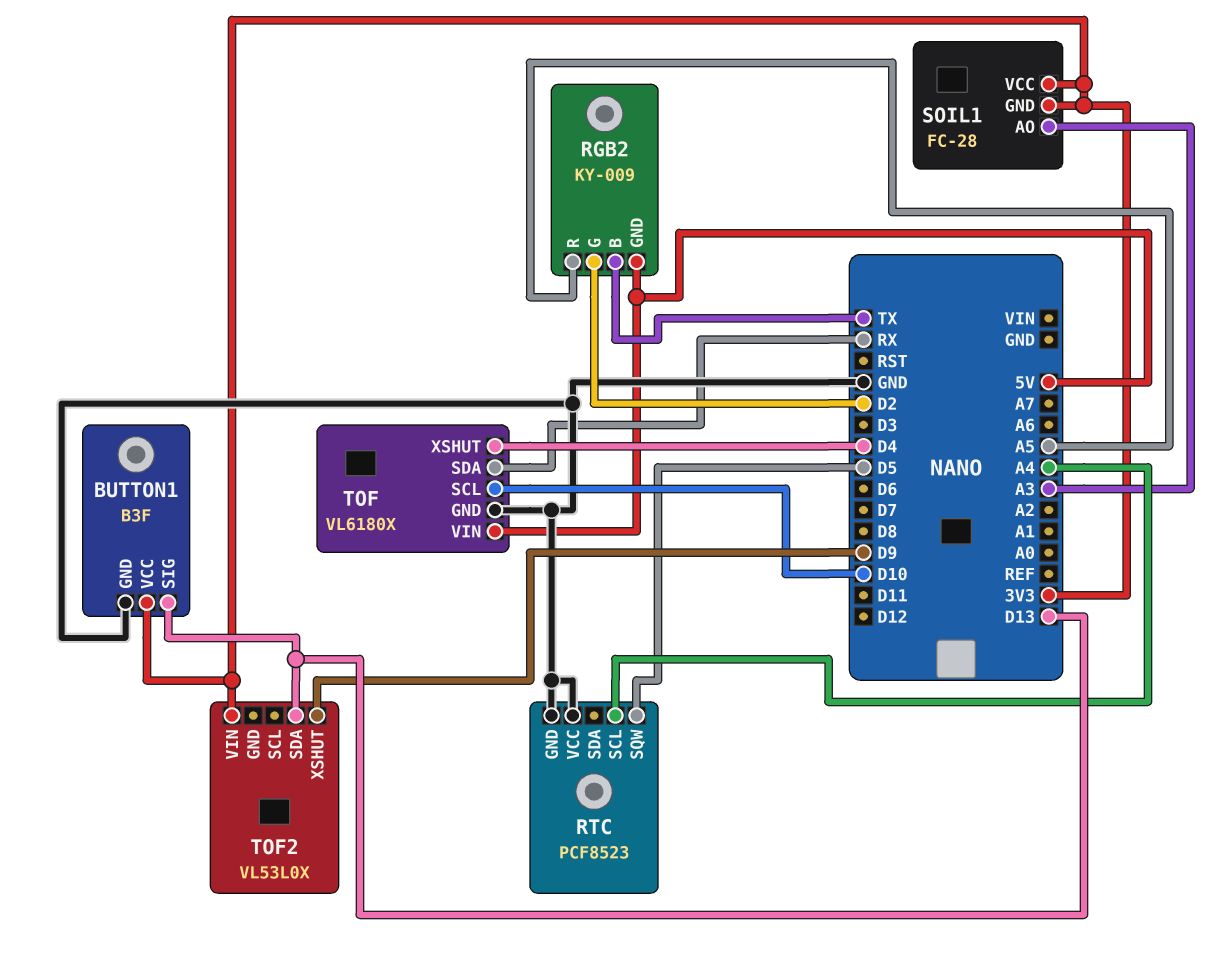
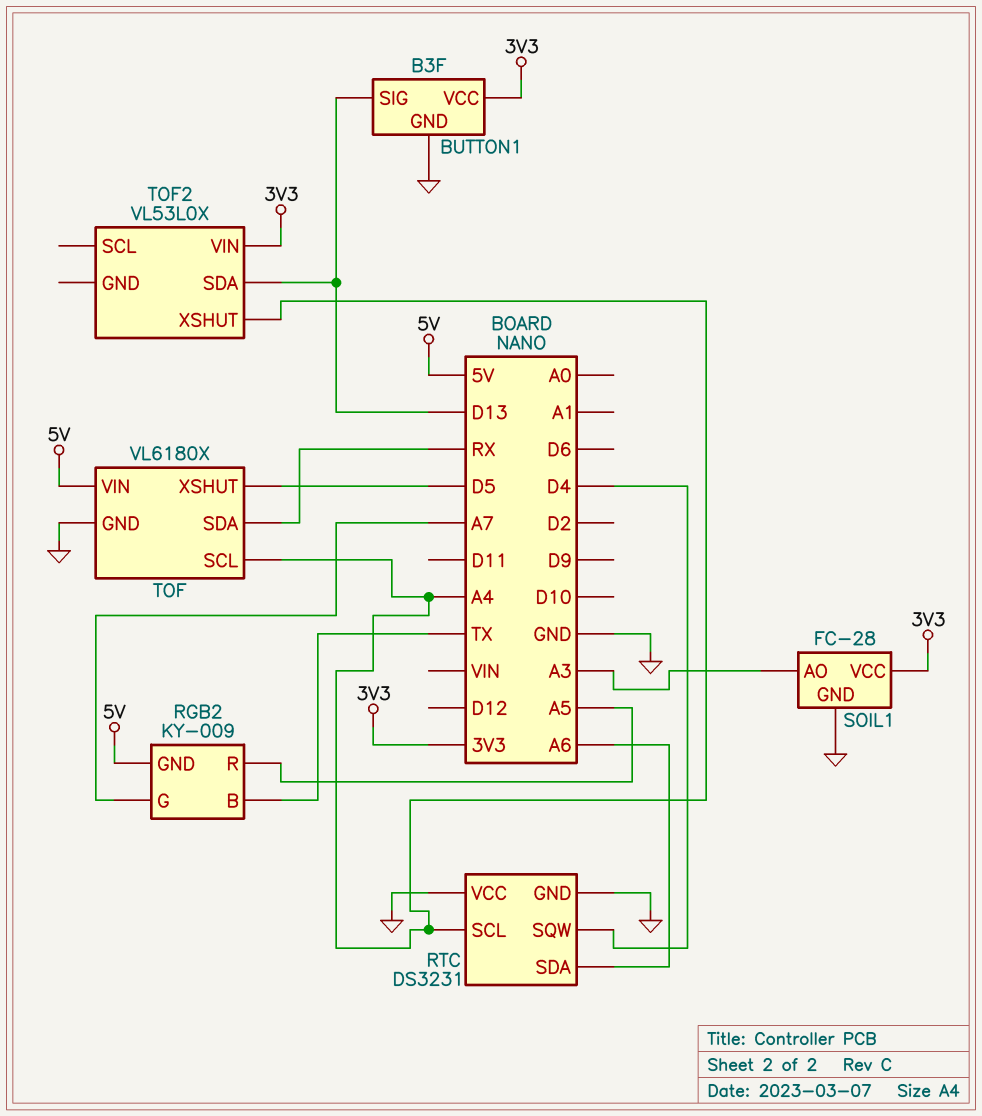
RGB2 pin G: D2 -> A7
RTC: PCF8523 -> DS3231
RTC pin SDA: none -> A6
RTC pin SQW: D5 -> D4
SOIL1 pin GND: 3V3 -> GND
TOF pin SCL: D10 -> A4
TOF pin XSHUT: D4 -> D5
TOF2 pin XSHUT: D9 -> A4

